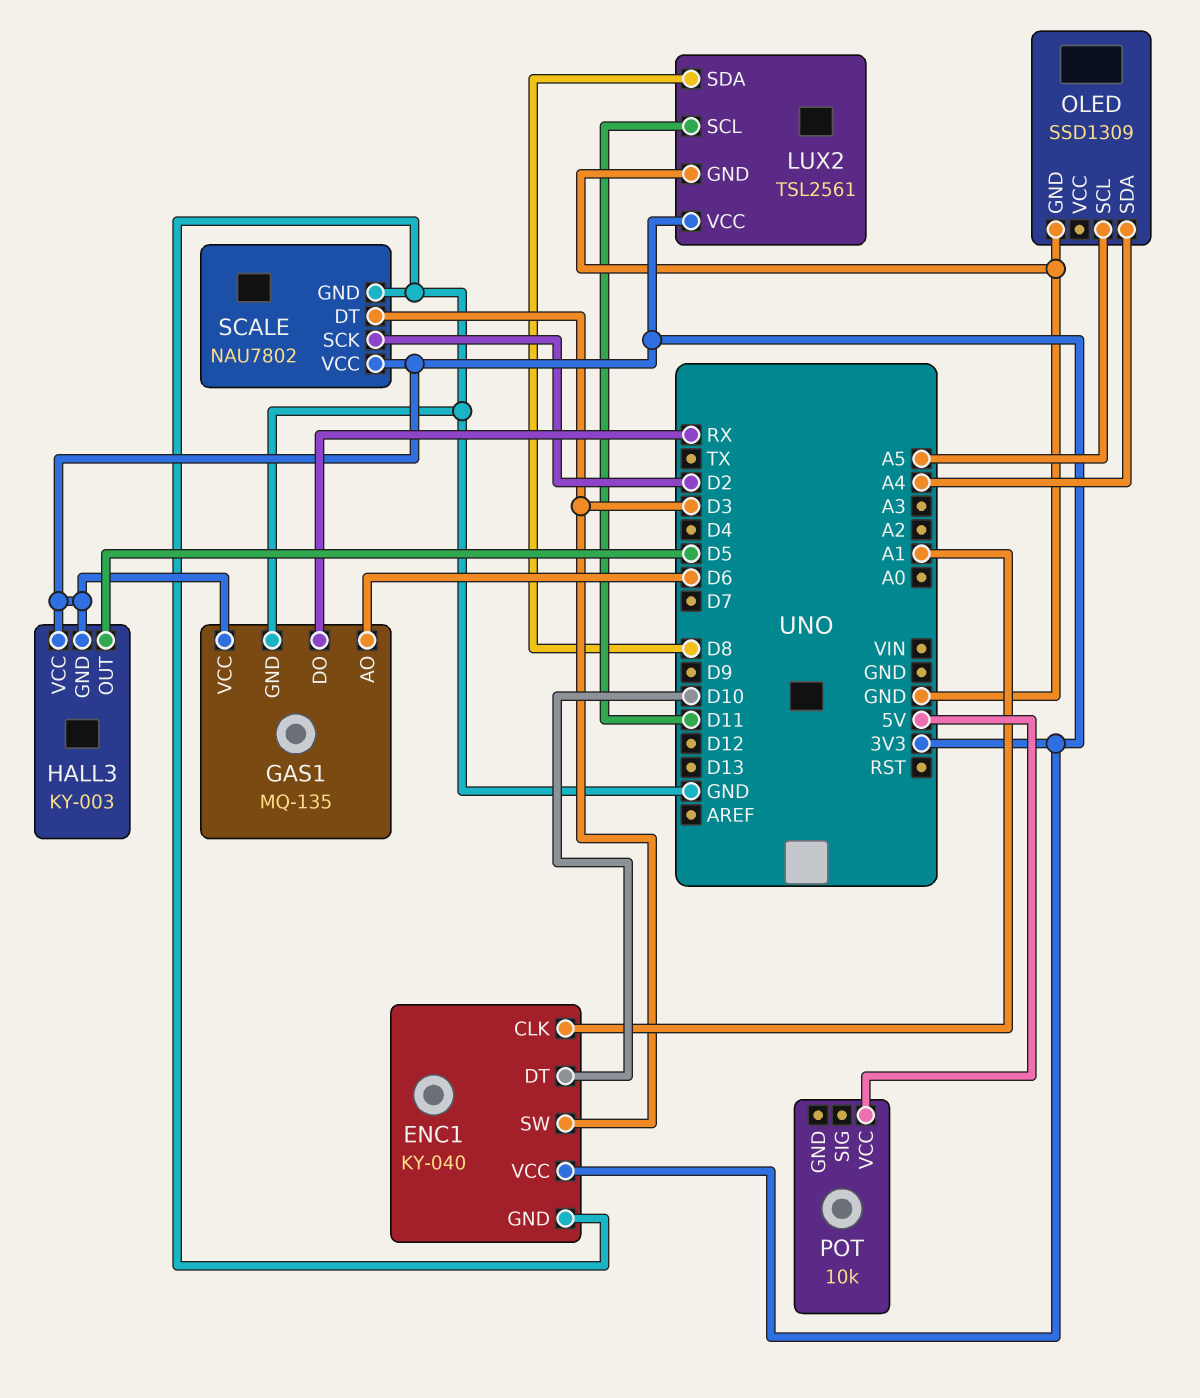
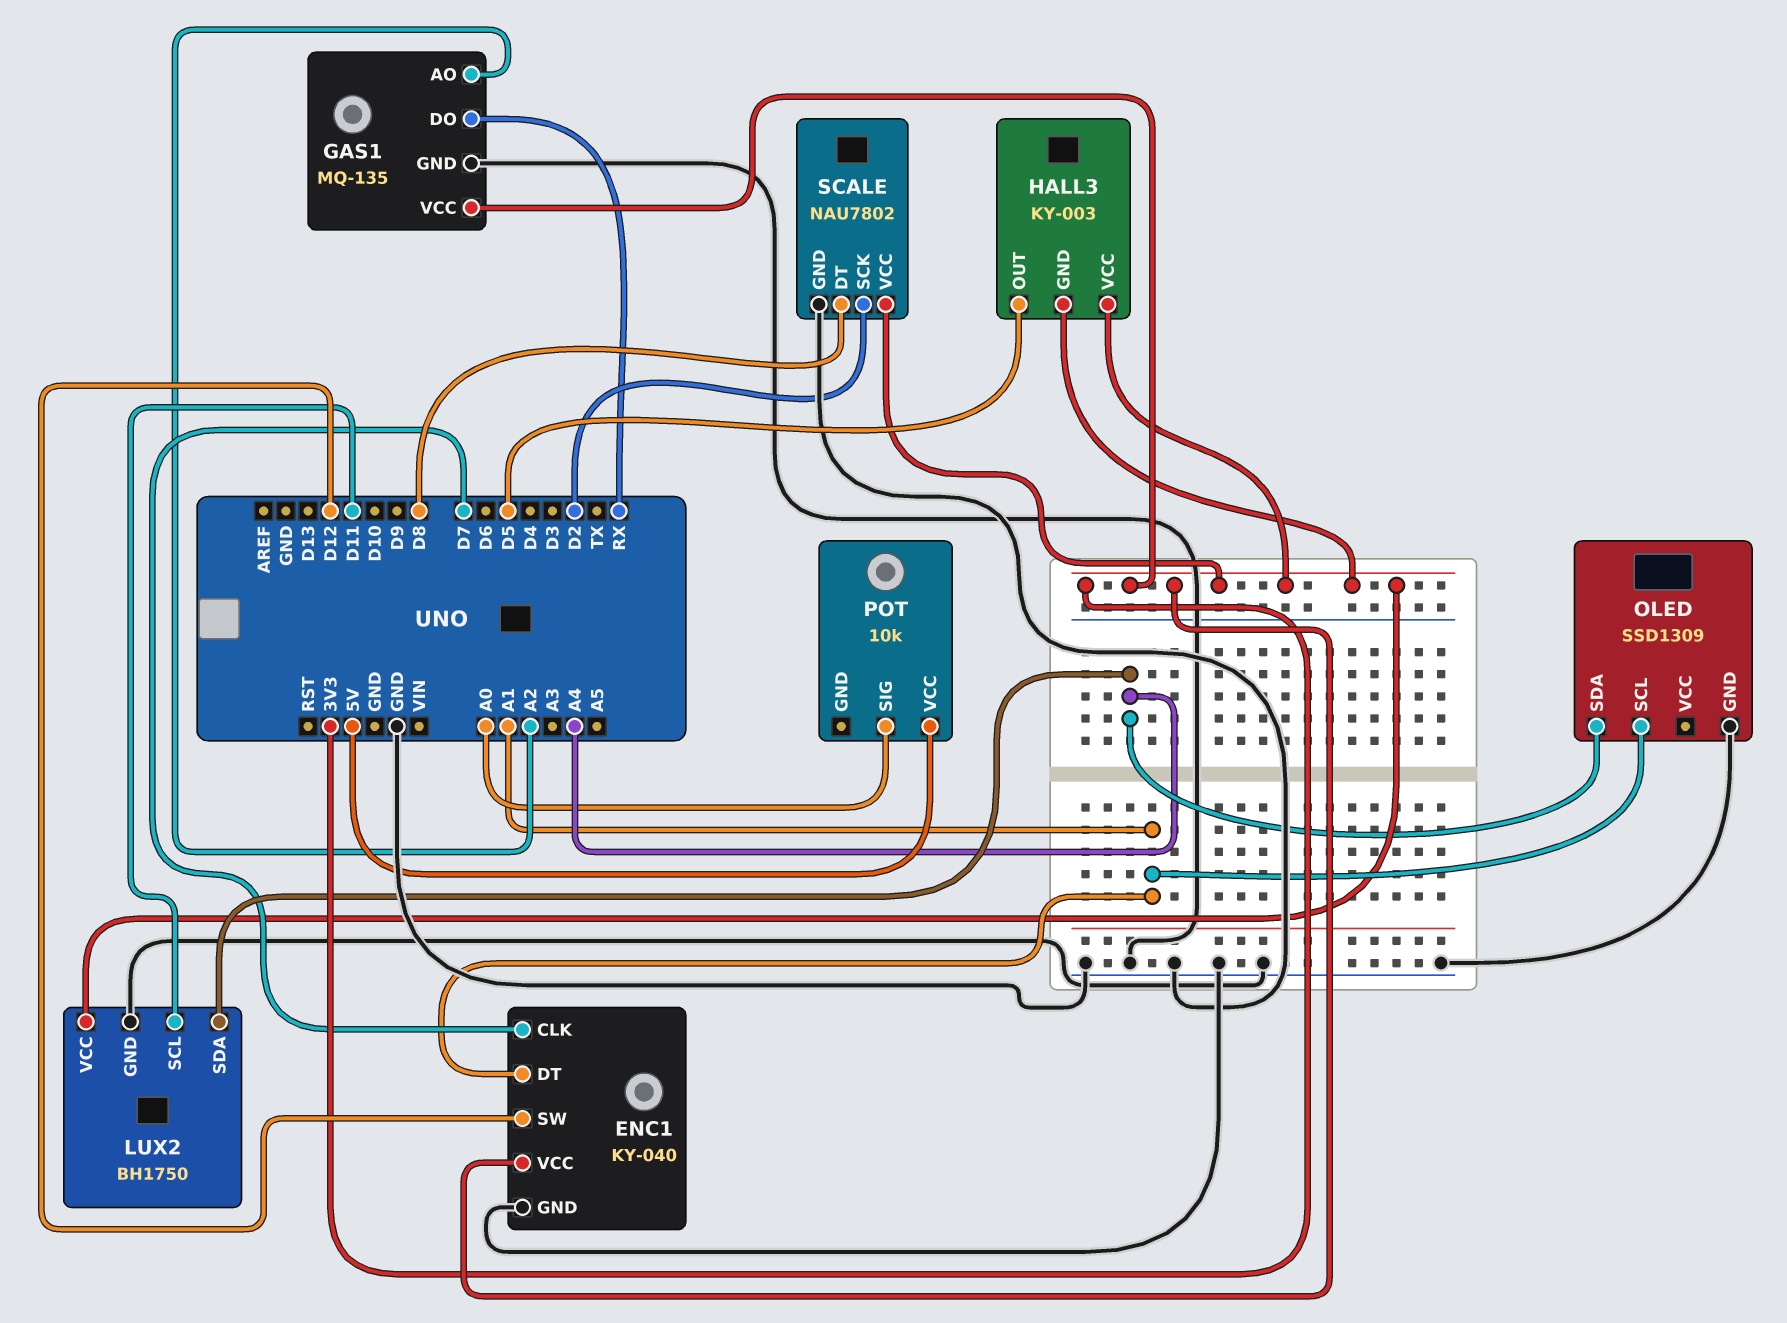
ENC1 pin CLK: A1 -> D7
ENC1 pin DT: D10 -> A1
ENC1 pin SW: D3 -> D12
GAS1 pin AO: D6 -> A2
LUX2: TSL2561 -> BH1750
LUX2 pin SDA: D8 -> A4
OLED pin SCL: A5 -> A1
POT pin SIG: none -> A0
SCALE pin DT: D3 -> D8

